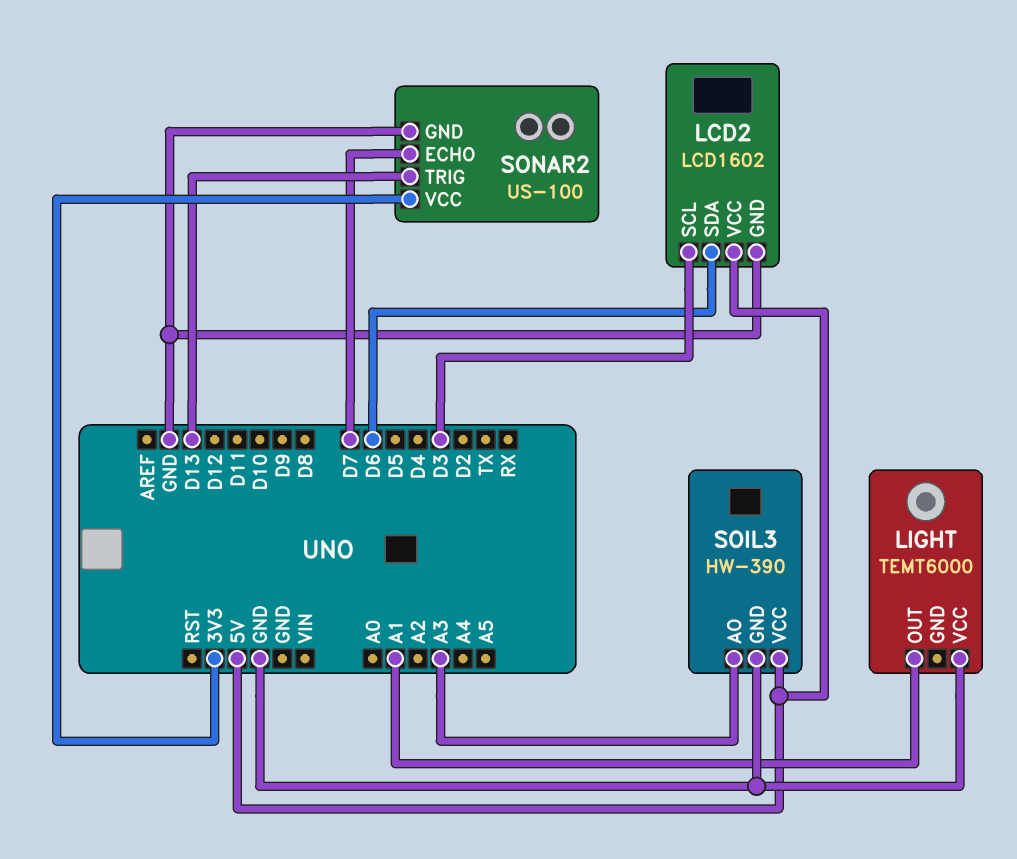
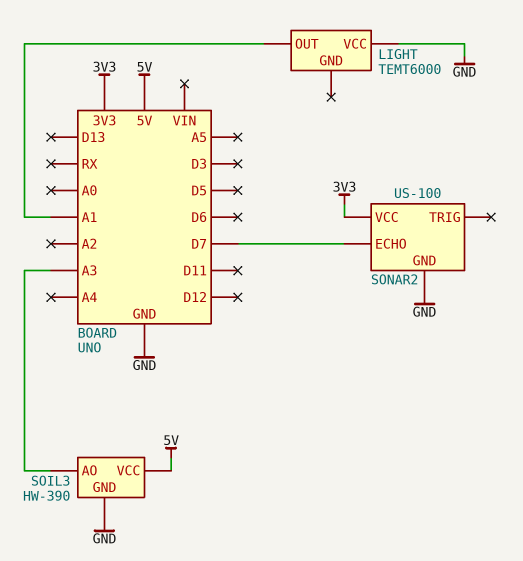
LCD2: LCD1602 -> none
LCD2 pin GND: GND -> none
LCD2 pin SCL: D3 -> none
LCD2 pin SDA: D6 -> none
LCD2 pin VCC: 5V -> none
SONAR2 pin TRIG: D13 -> none

